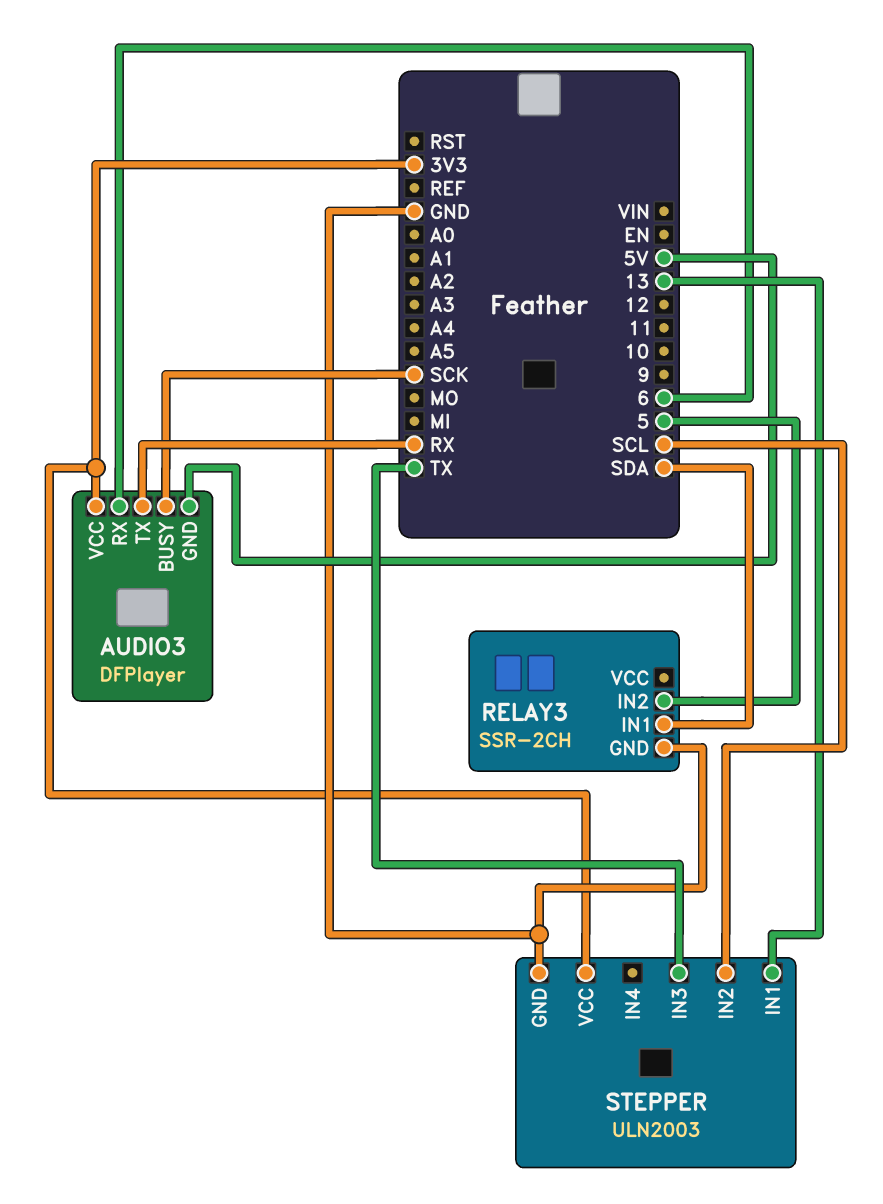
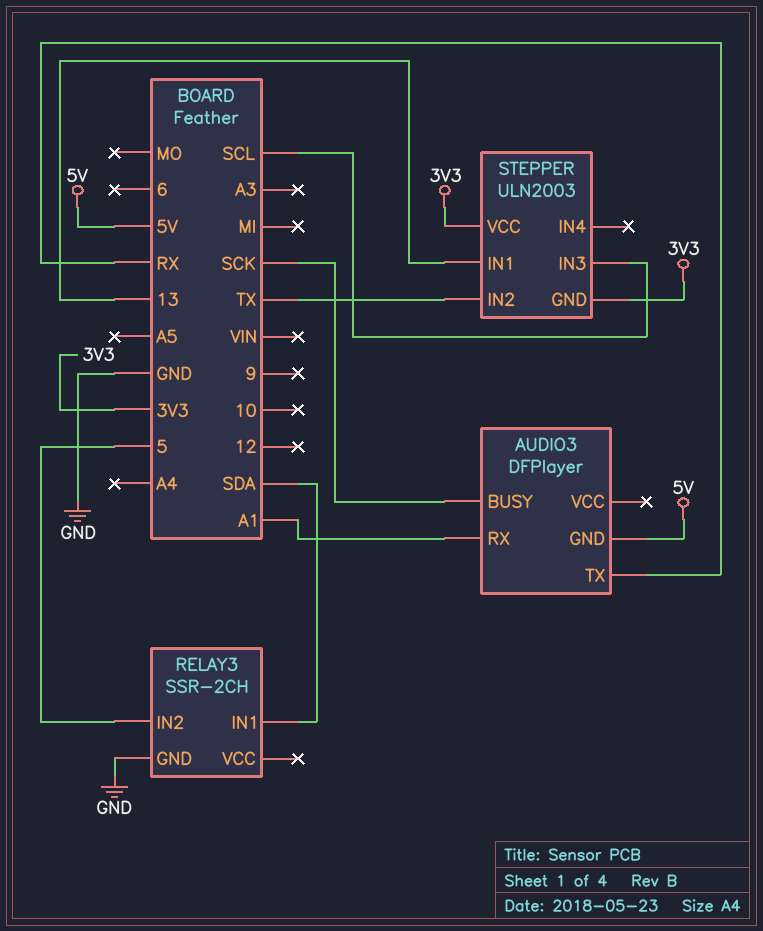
AUDIO3 pin RX: 6 -> A1
AUDIO3 pin VCC: 3V3 -> none
STEPPER pin GND: GND -> 3V3
STEPPER pin IN2: SCL -> TX
STEPPER pin IN3: TX -> SCL

